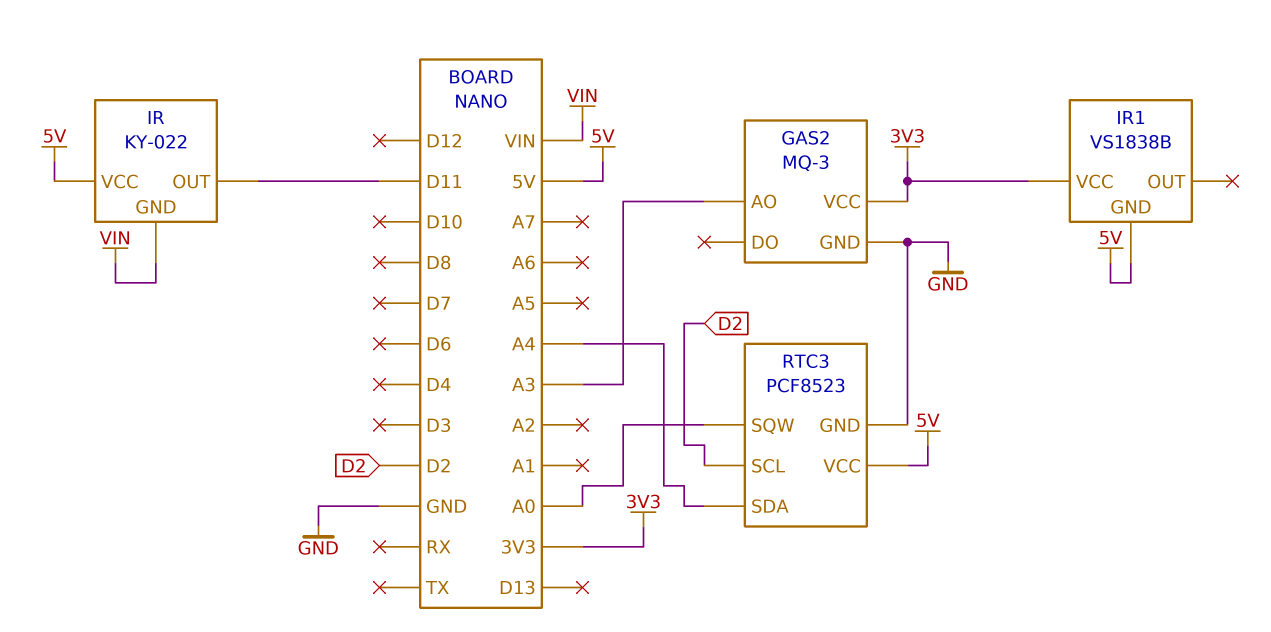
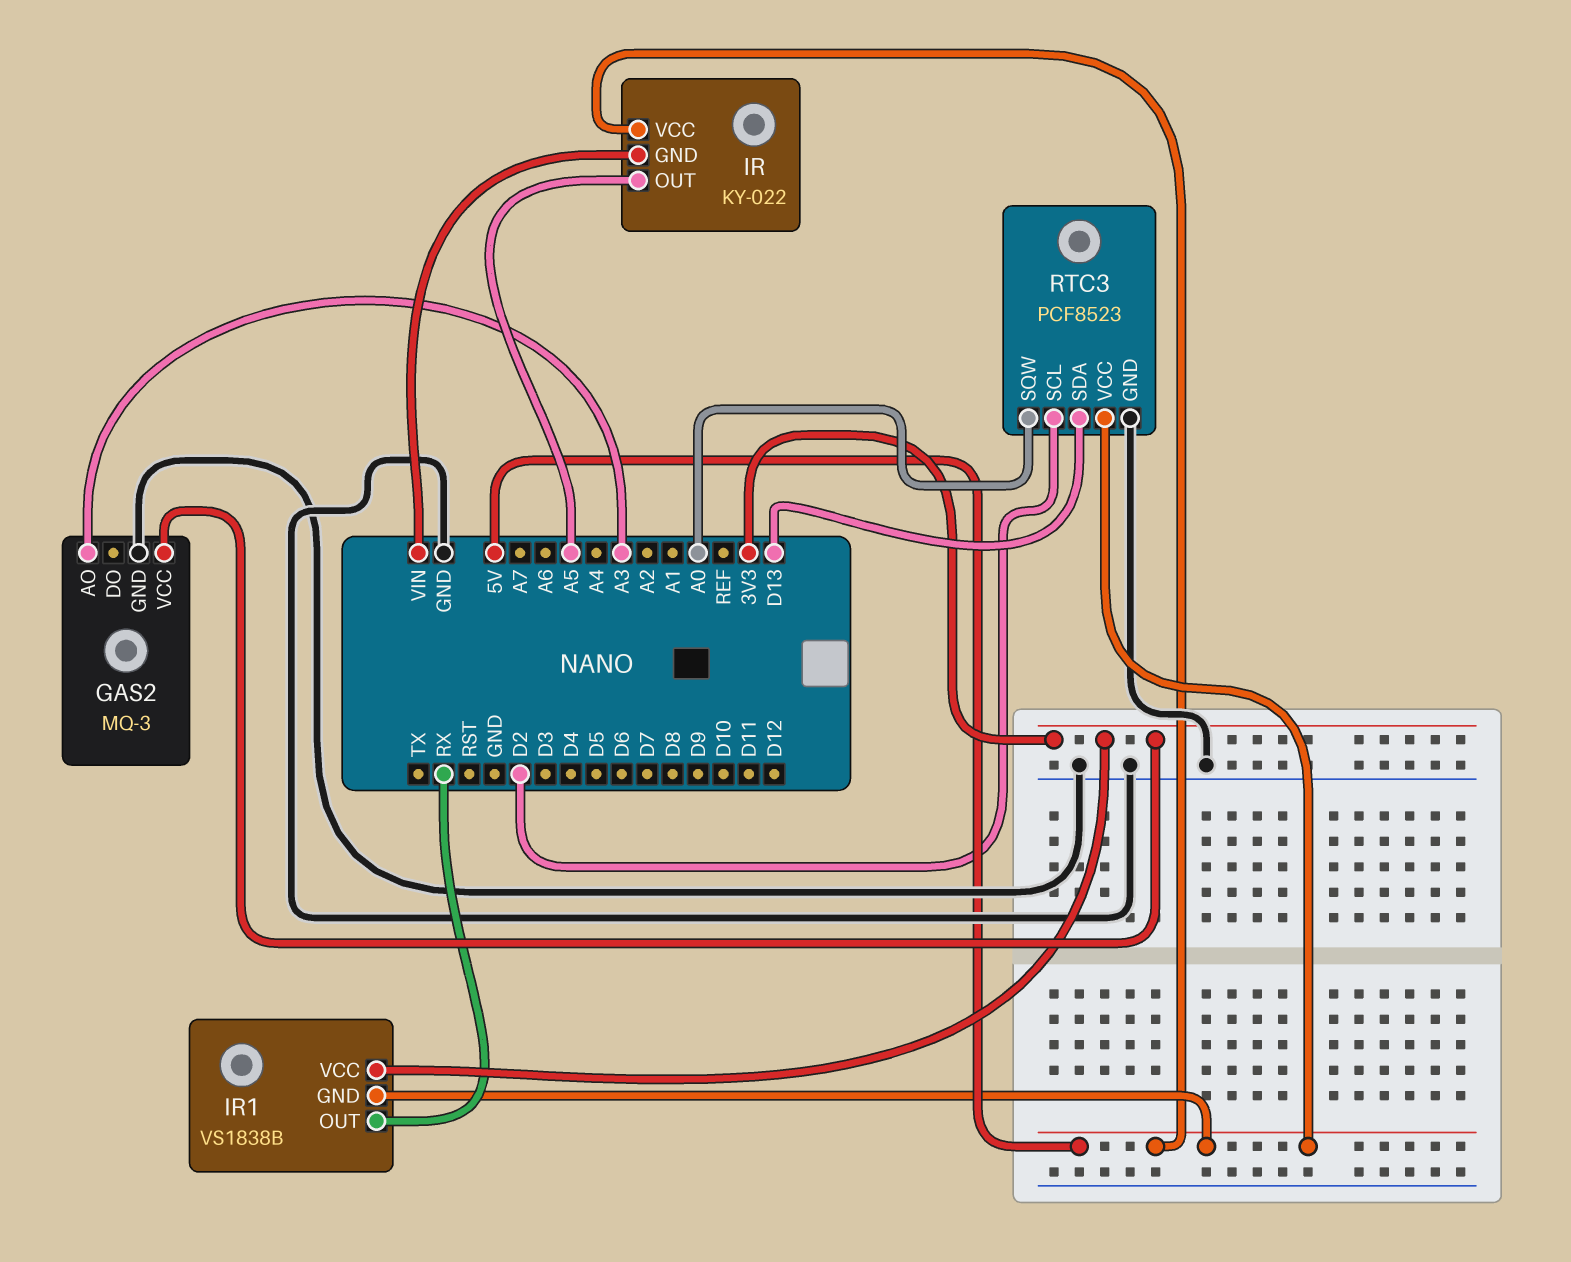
IR pin OUT: D11 -> A5
IR1 pin OUT: none -> RX
RTC3 pin SDA: A4 -> D13

